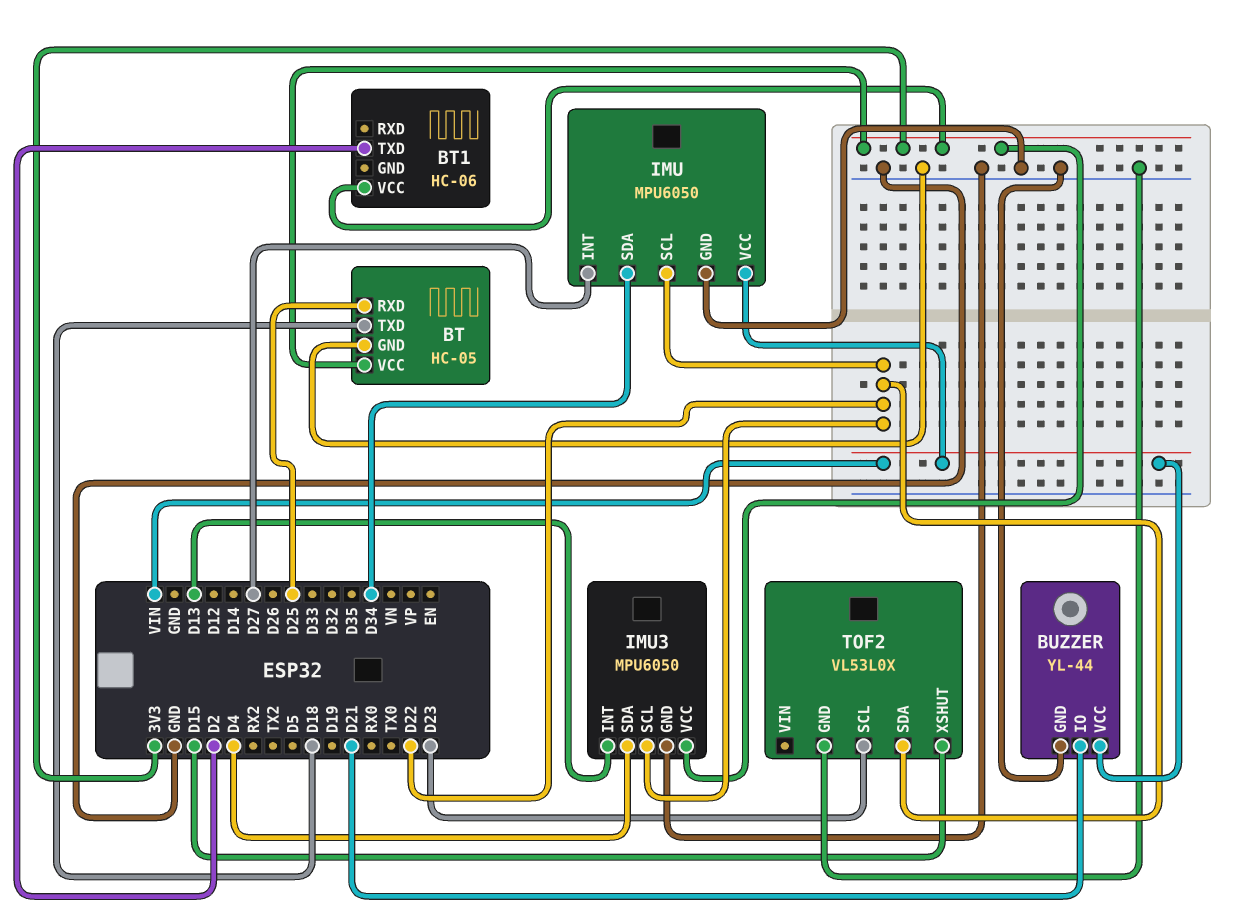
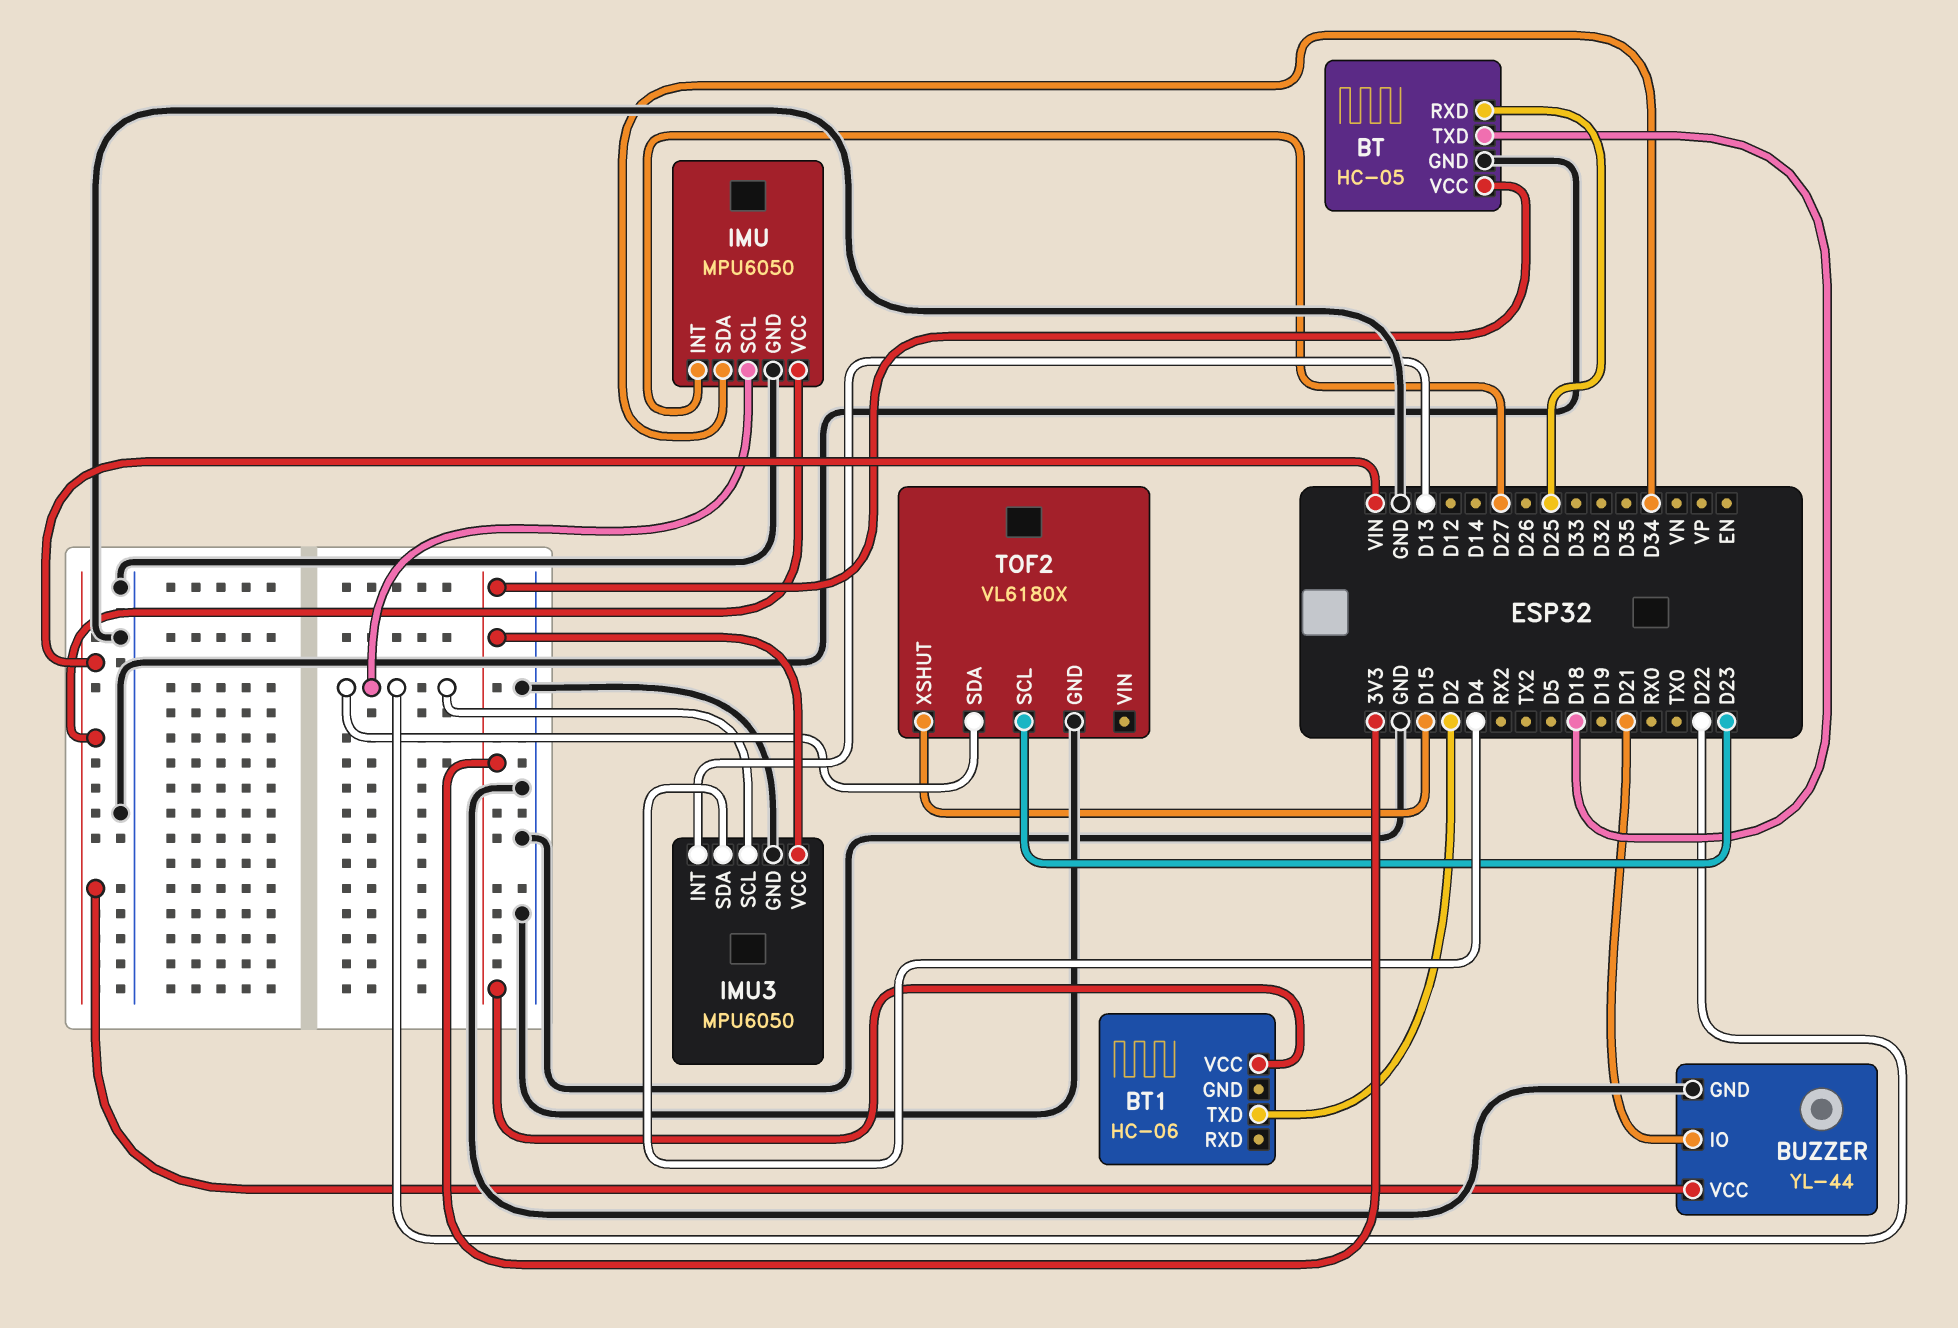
TOF2: VL53L0X -> VL6180X

